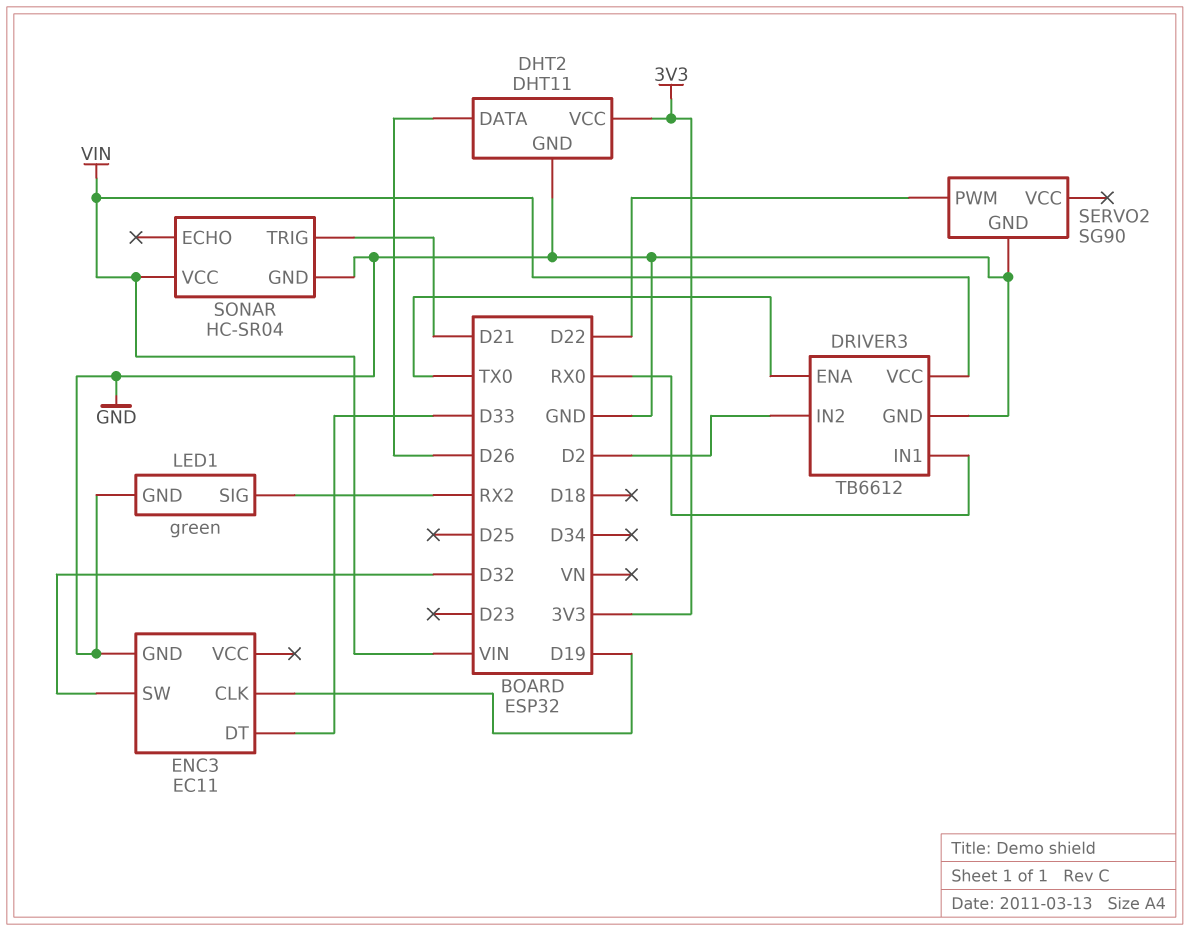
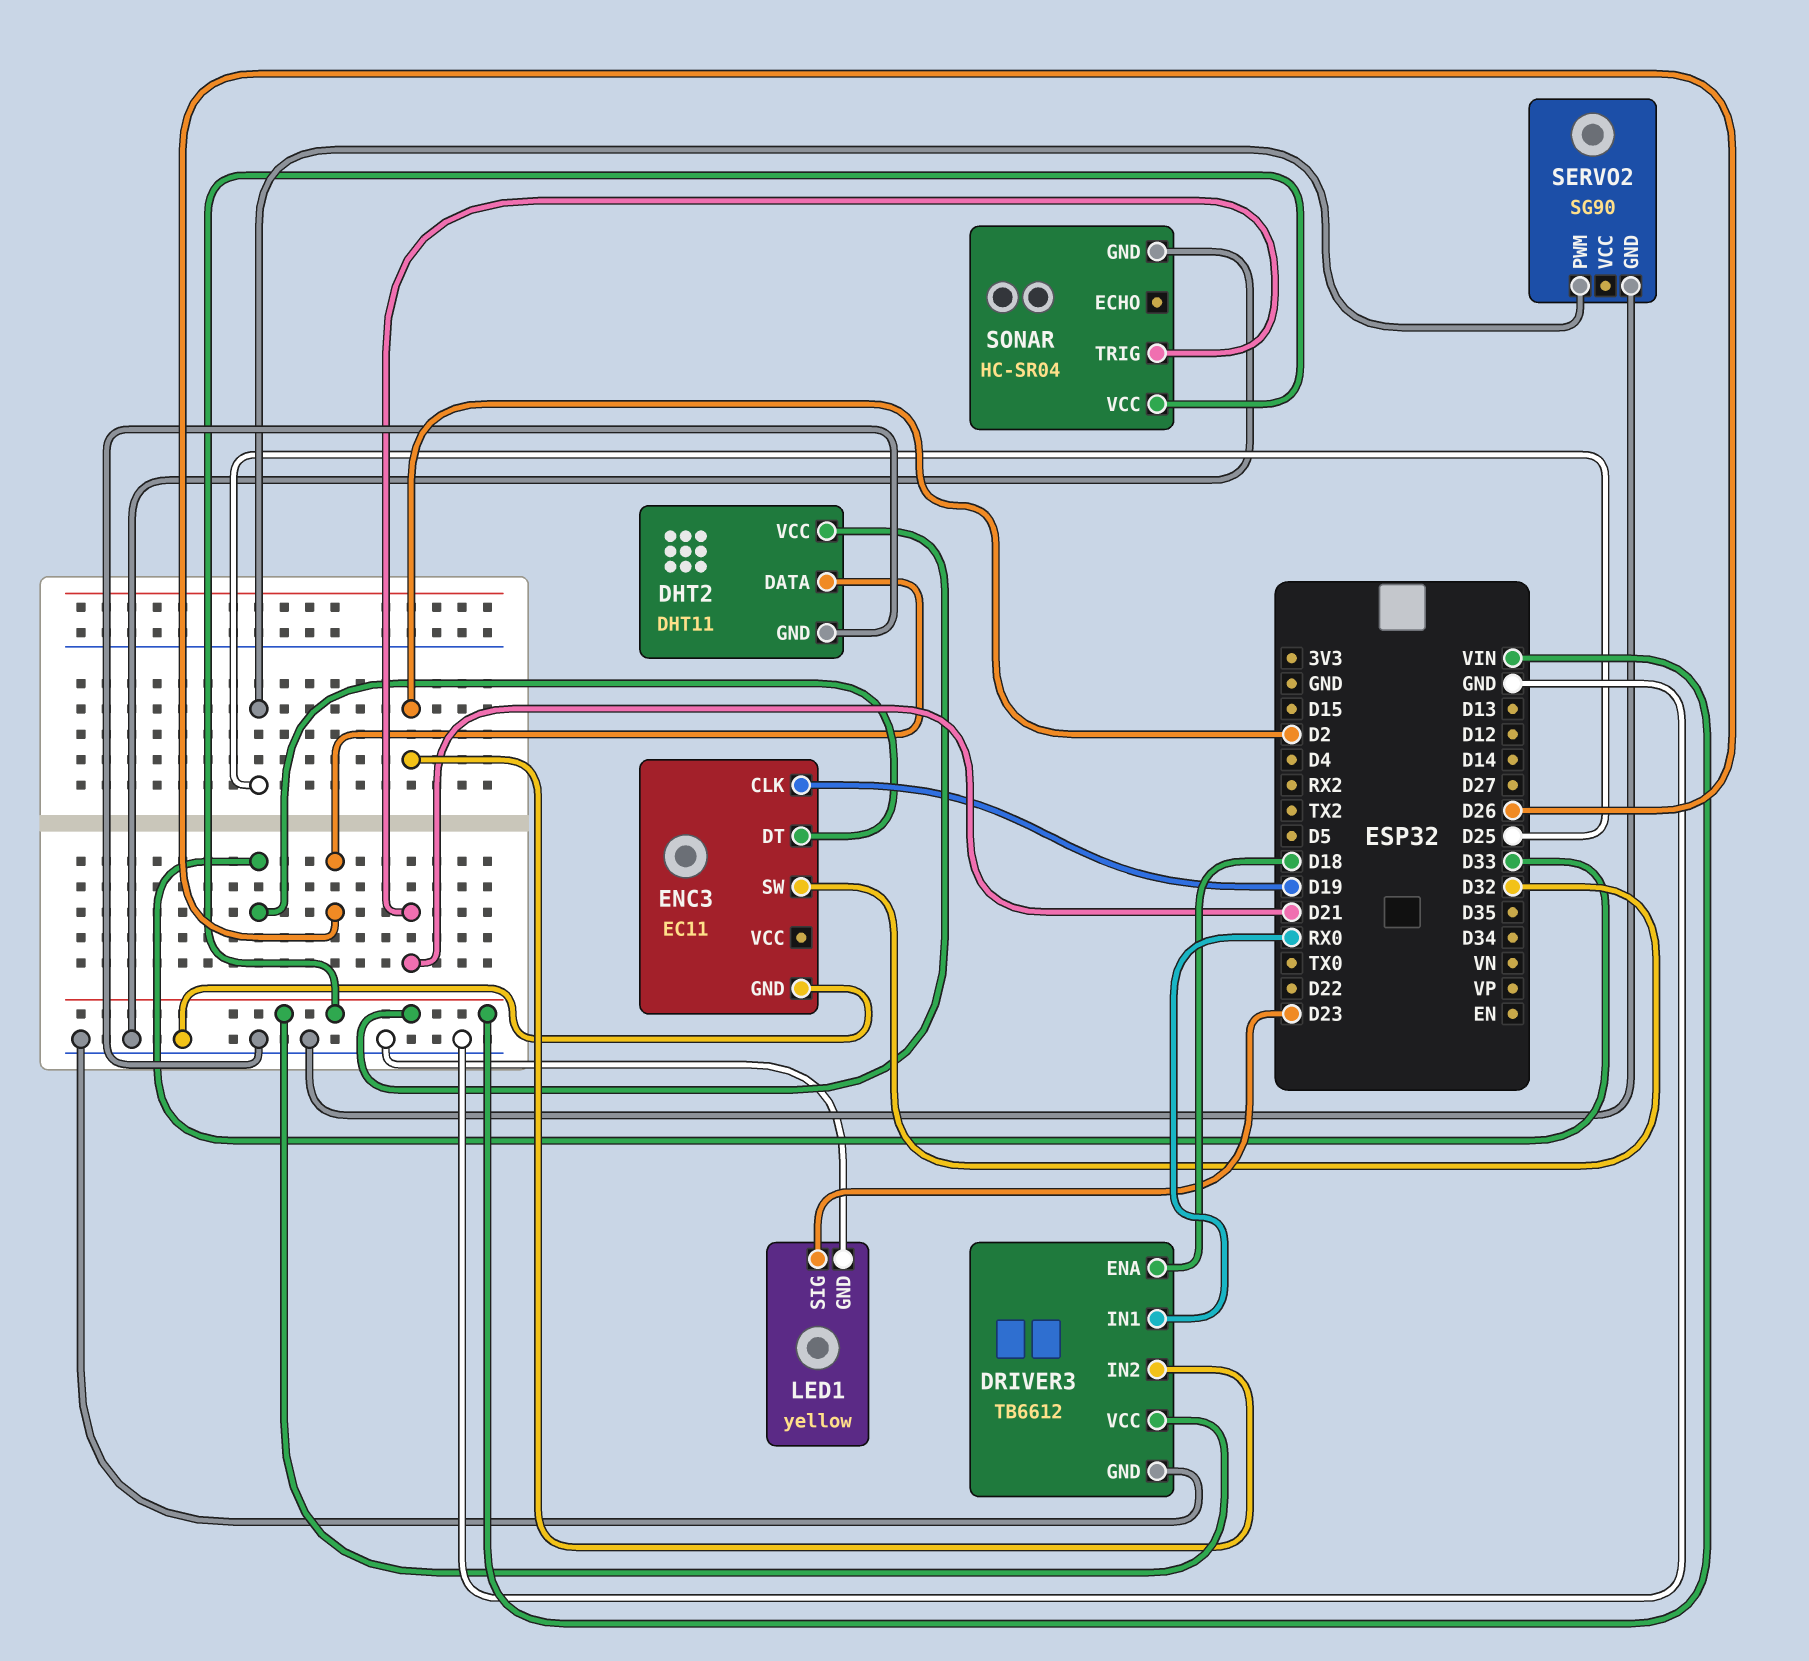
DHT2 pin VCC: 3V3 -> VIN
DRIVER3 pin ENA: TX0 -> D18
LED1: green -> yellow
LED1 pin SIG: RX2 -> D23
SERVO2 pin PWM: D22 -> D25

